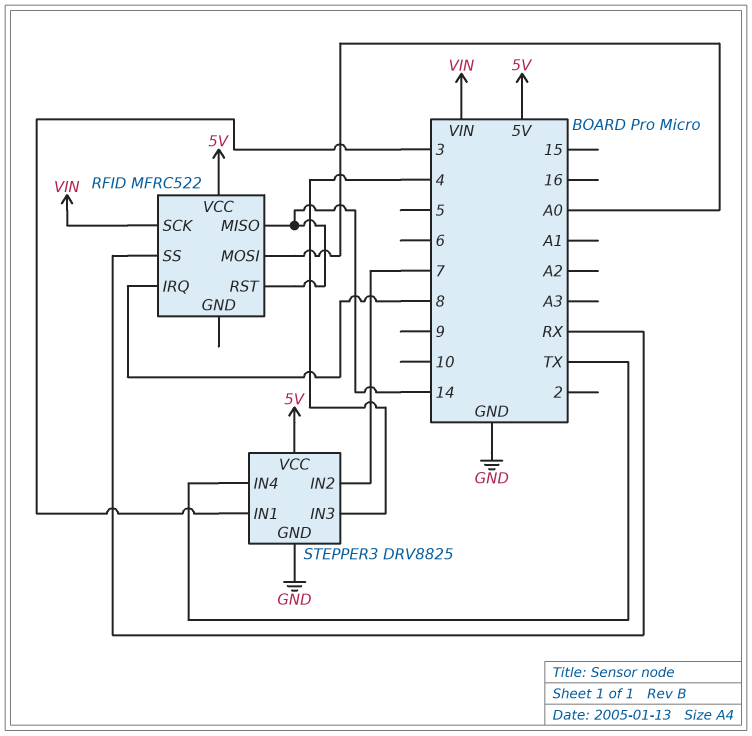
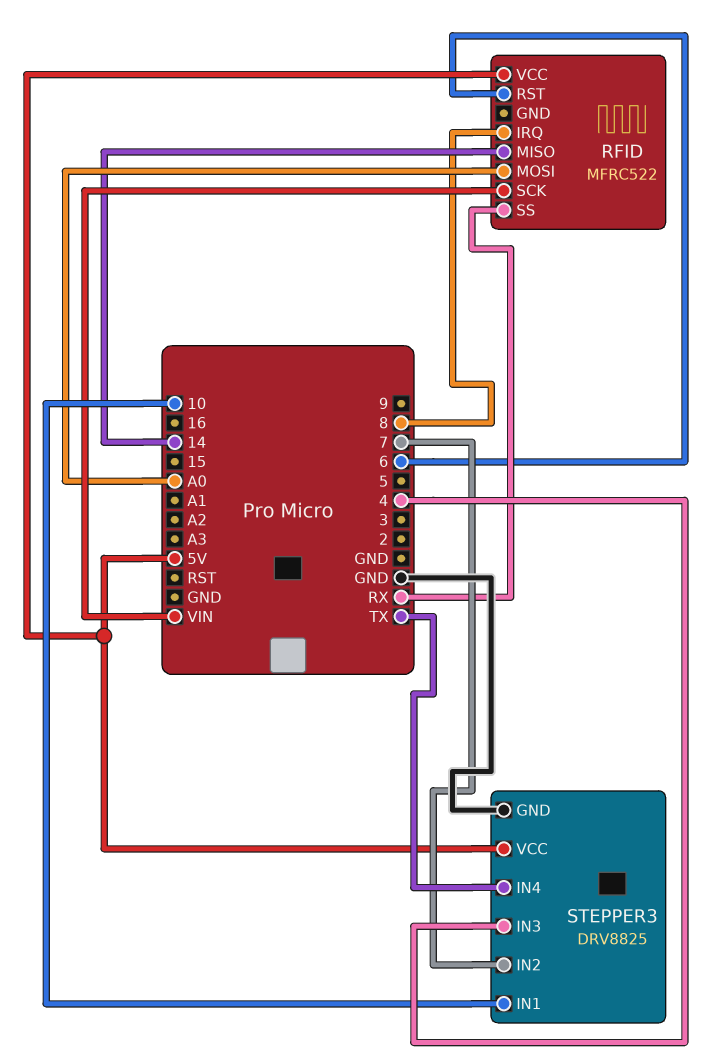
RFID pin RST: 14 -> 6
STEPPER3 pin IN1: 3 -> 10

